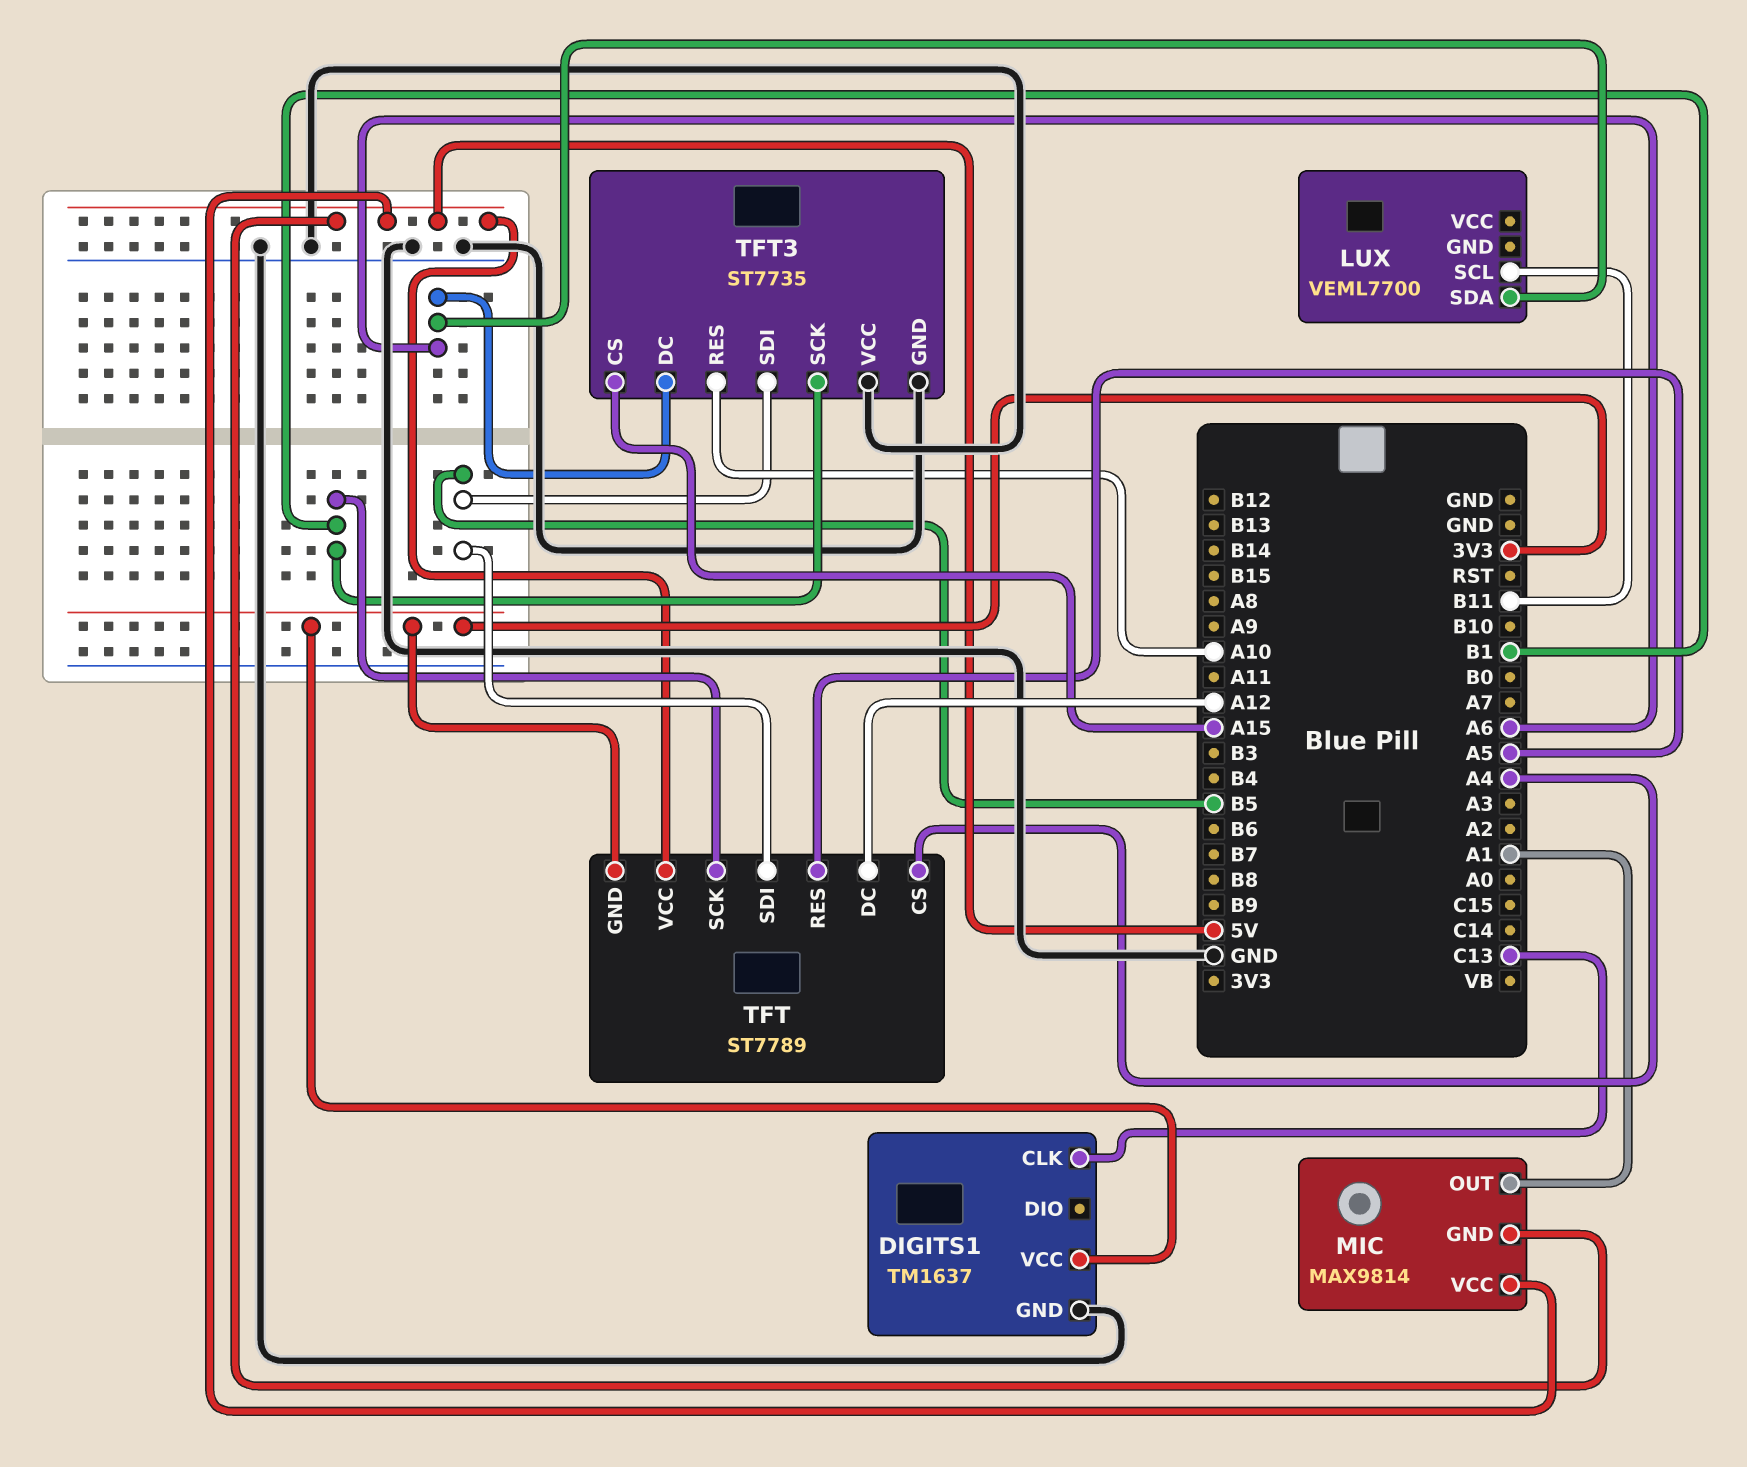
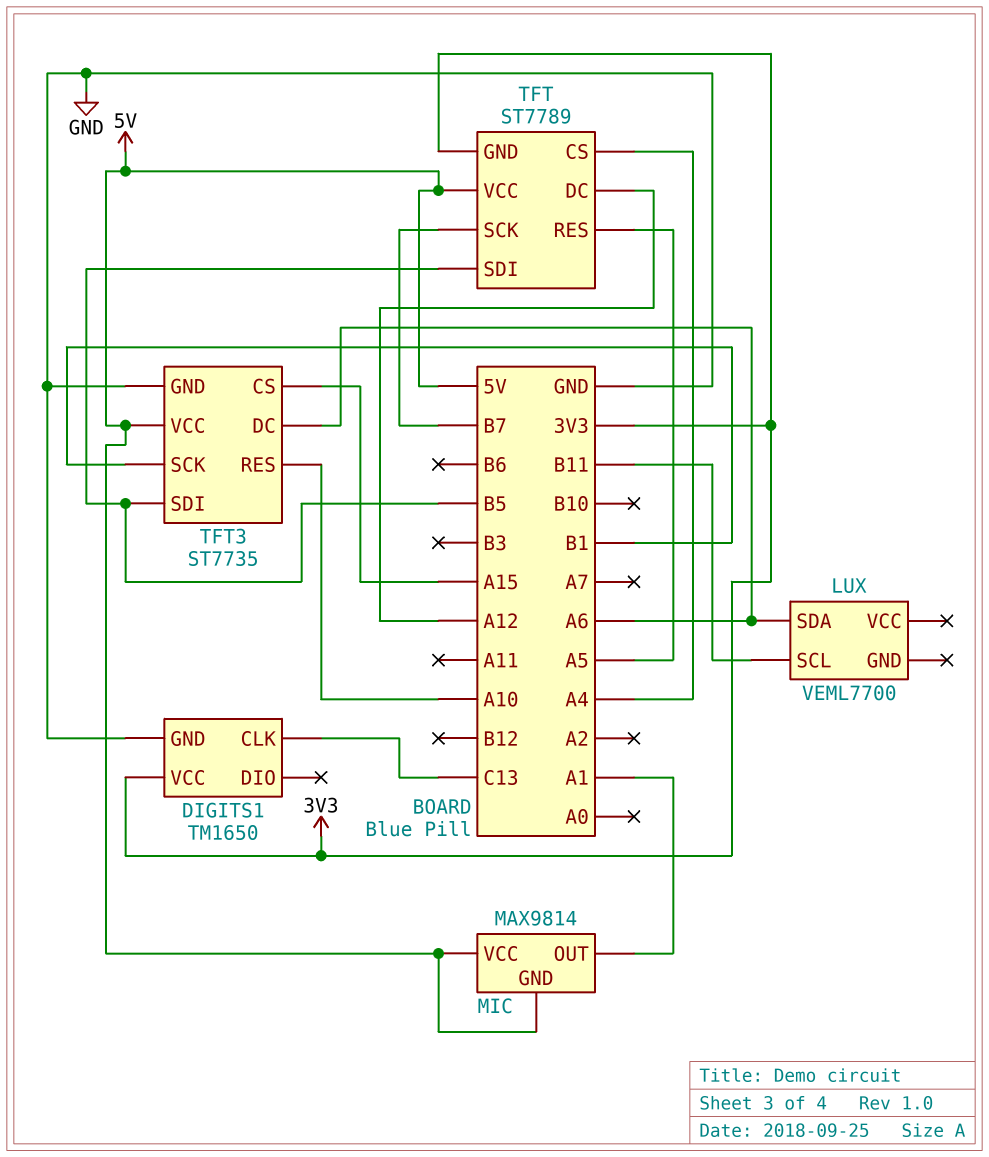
DIGITS1: TM1637 -> TM1650
TFT pin SCK: B1 -> B7
TFT3 pin VCC: GND -> 5V

